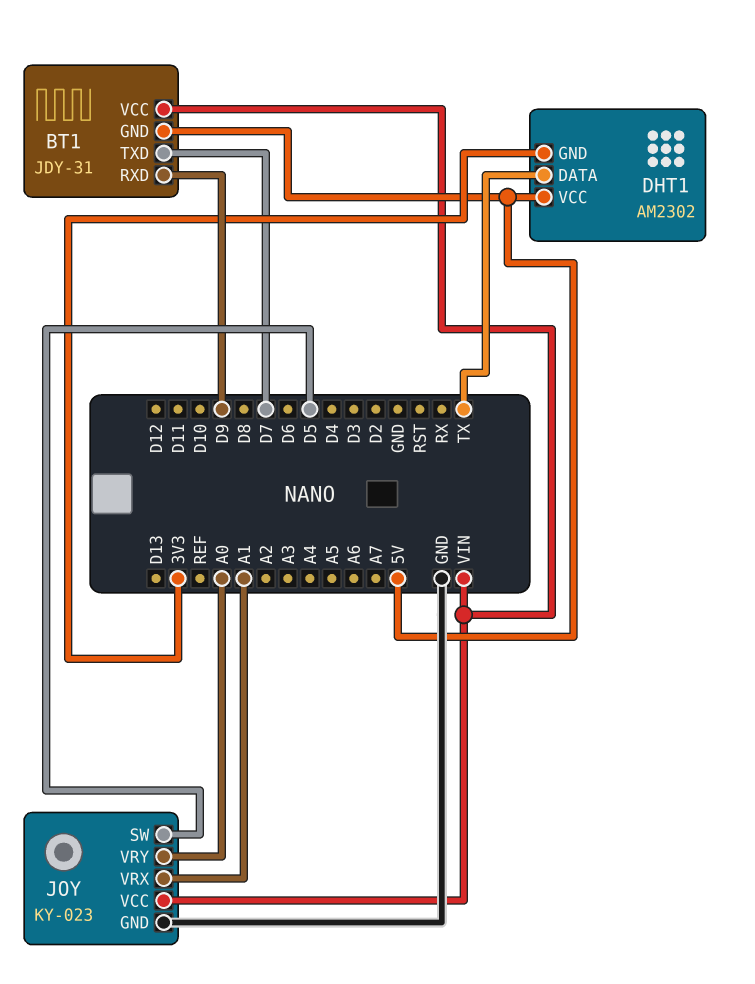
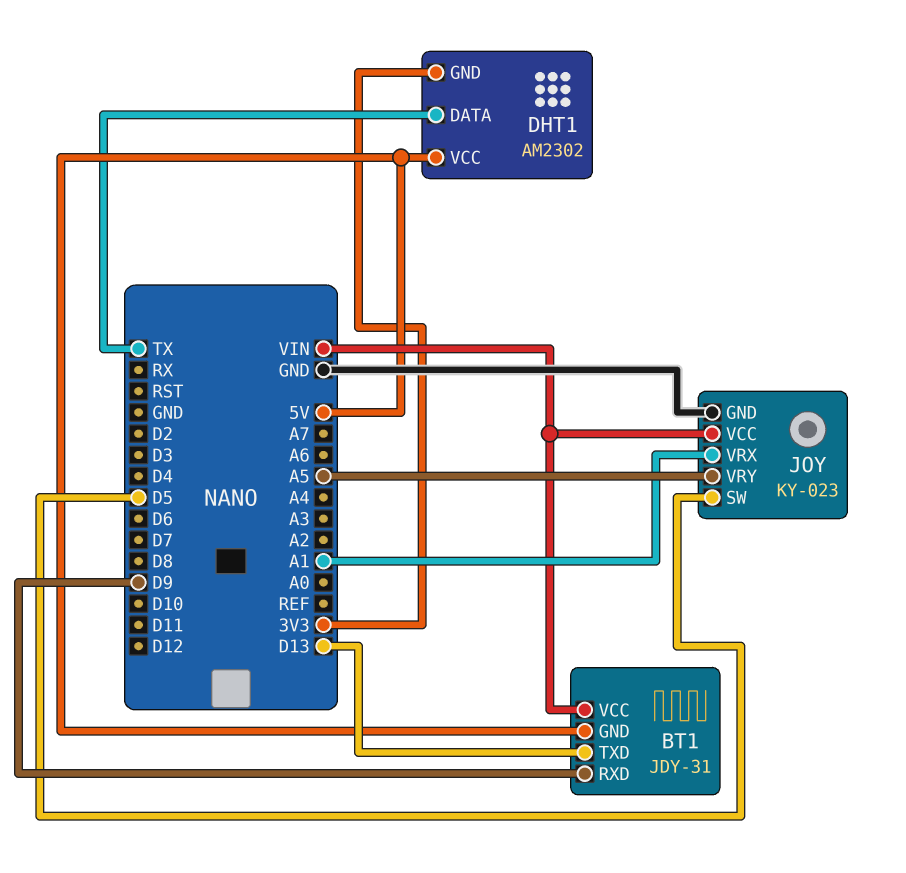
BT1 pin TXD: D7 -> D13
JOY pin VRY: A0 -> A5

